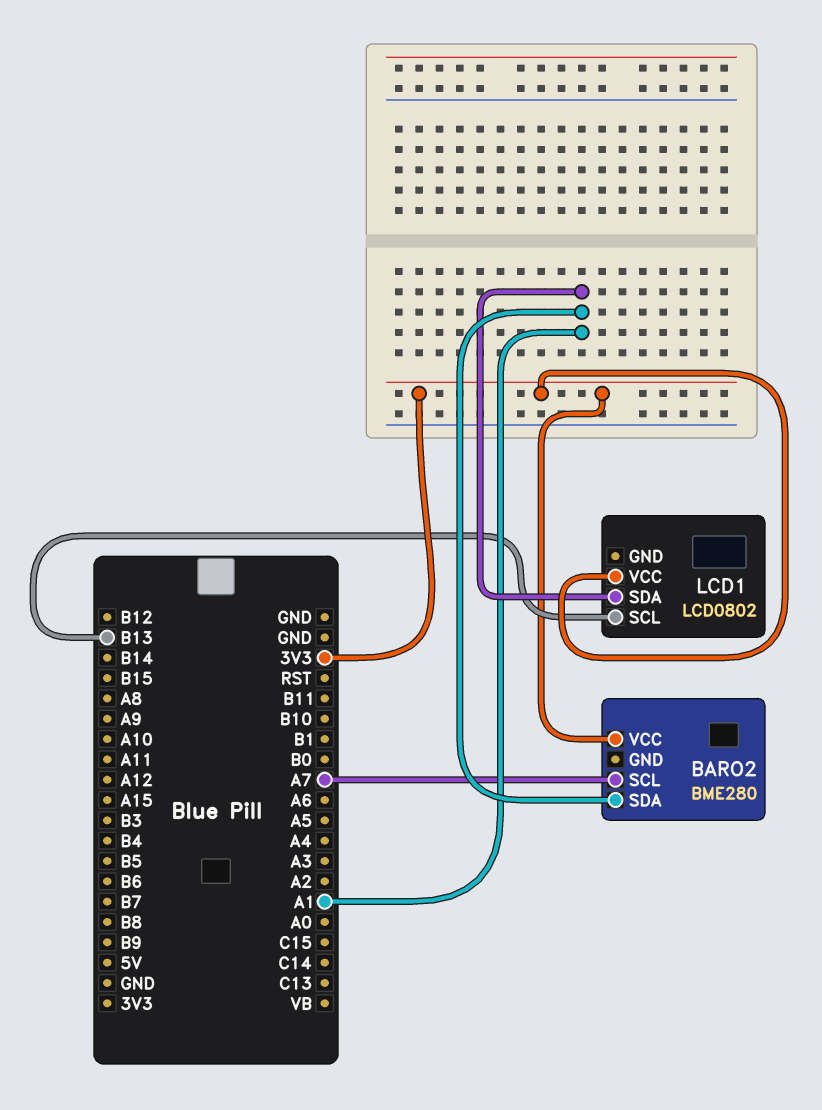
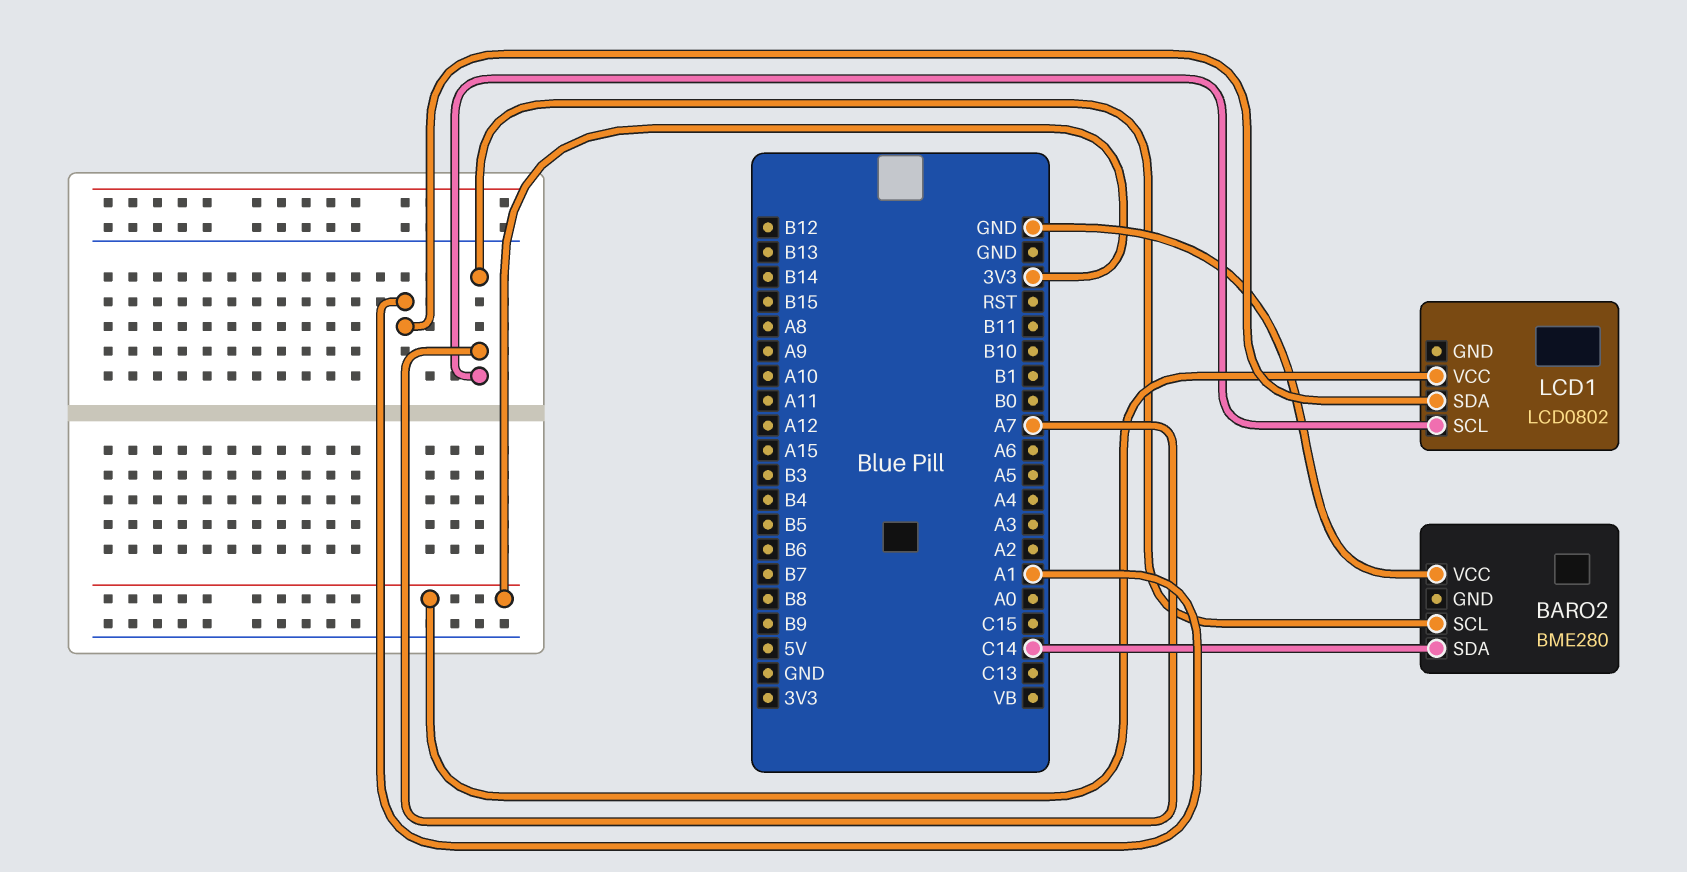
BARO2 pin SDA: A1 -> C14
BARO2 pin VCC: 3V3 -> GND
LCD1 pin SCL: B13 -> A7

